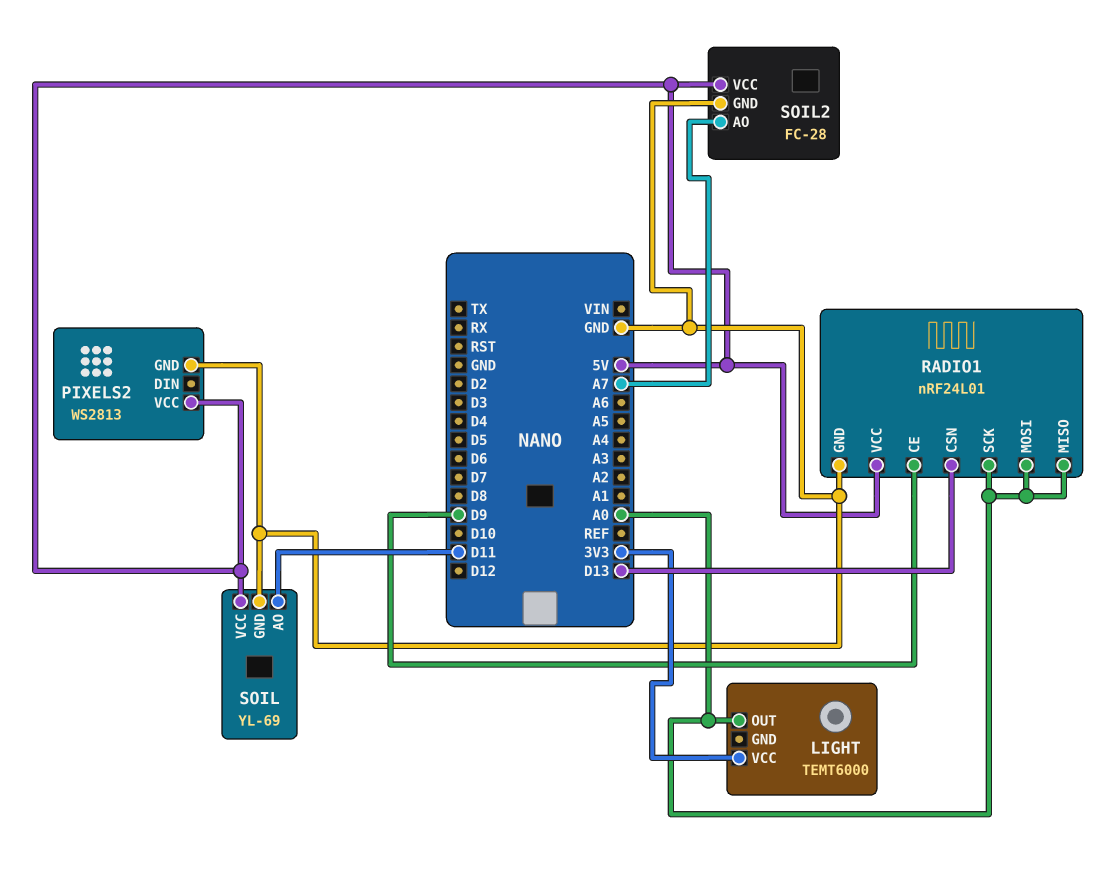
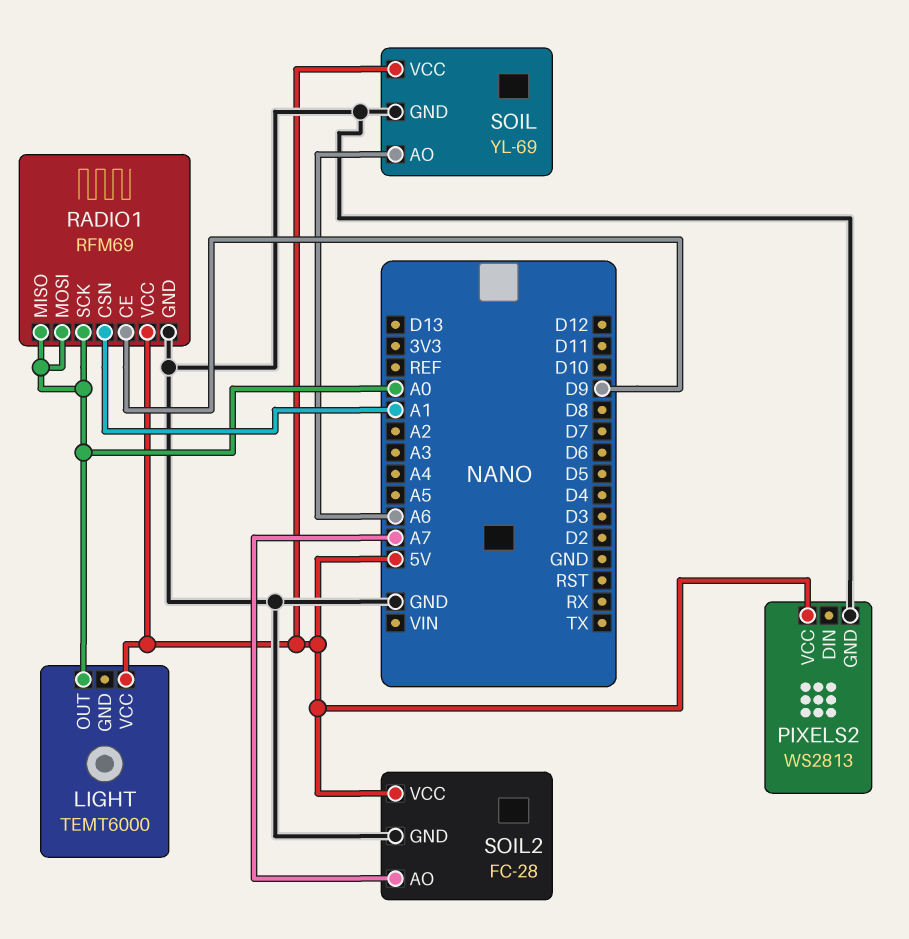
LIGHT pin VCC: 3V3 -> 5V
RADIO1: nRF24L01 -> RFM69
RADIO1 pin CSN: D13 -> A1
SOIL pin AO: D11 -> A6

